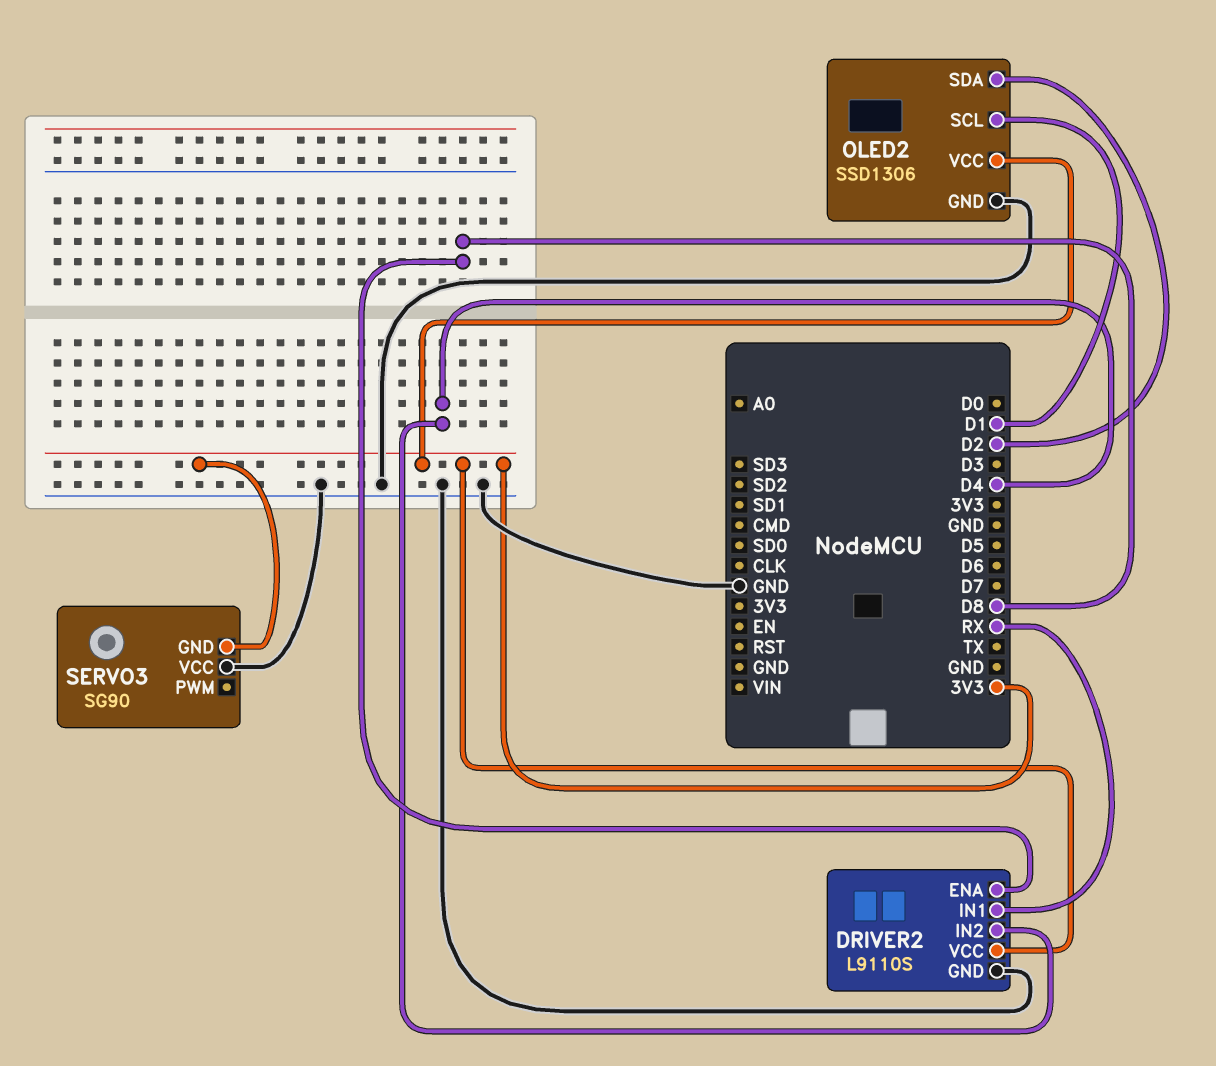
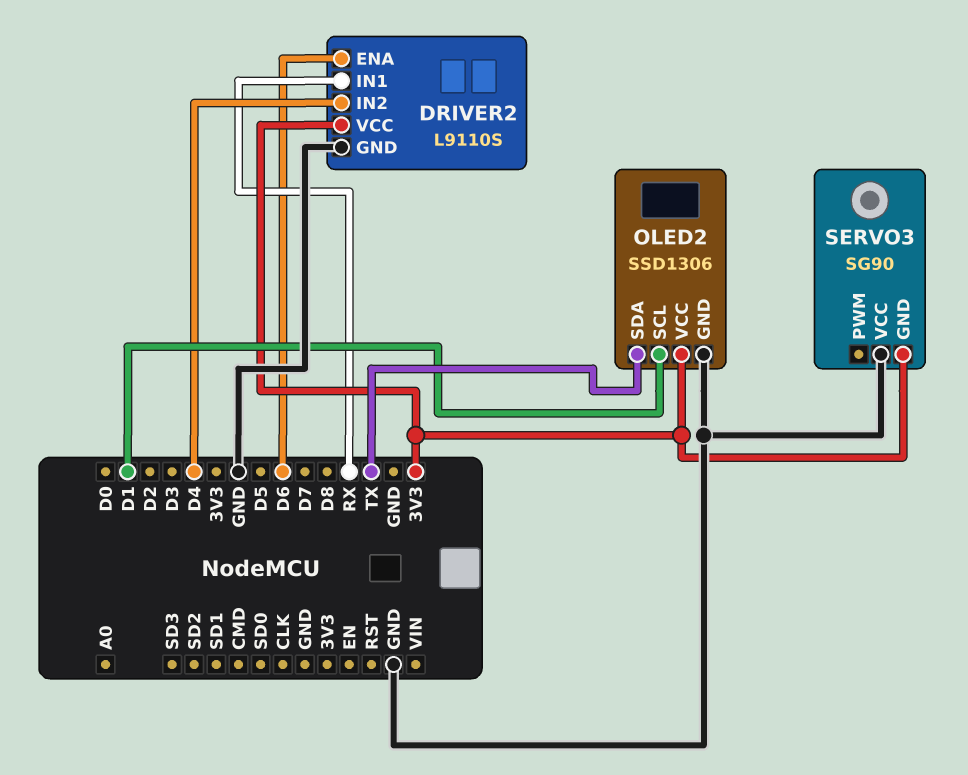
DRIVER2 pin ENA: D8 -> D6
OLED2 pin SDA: D2 -> TX

